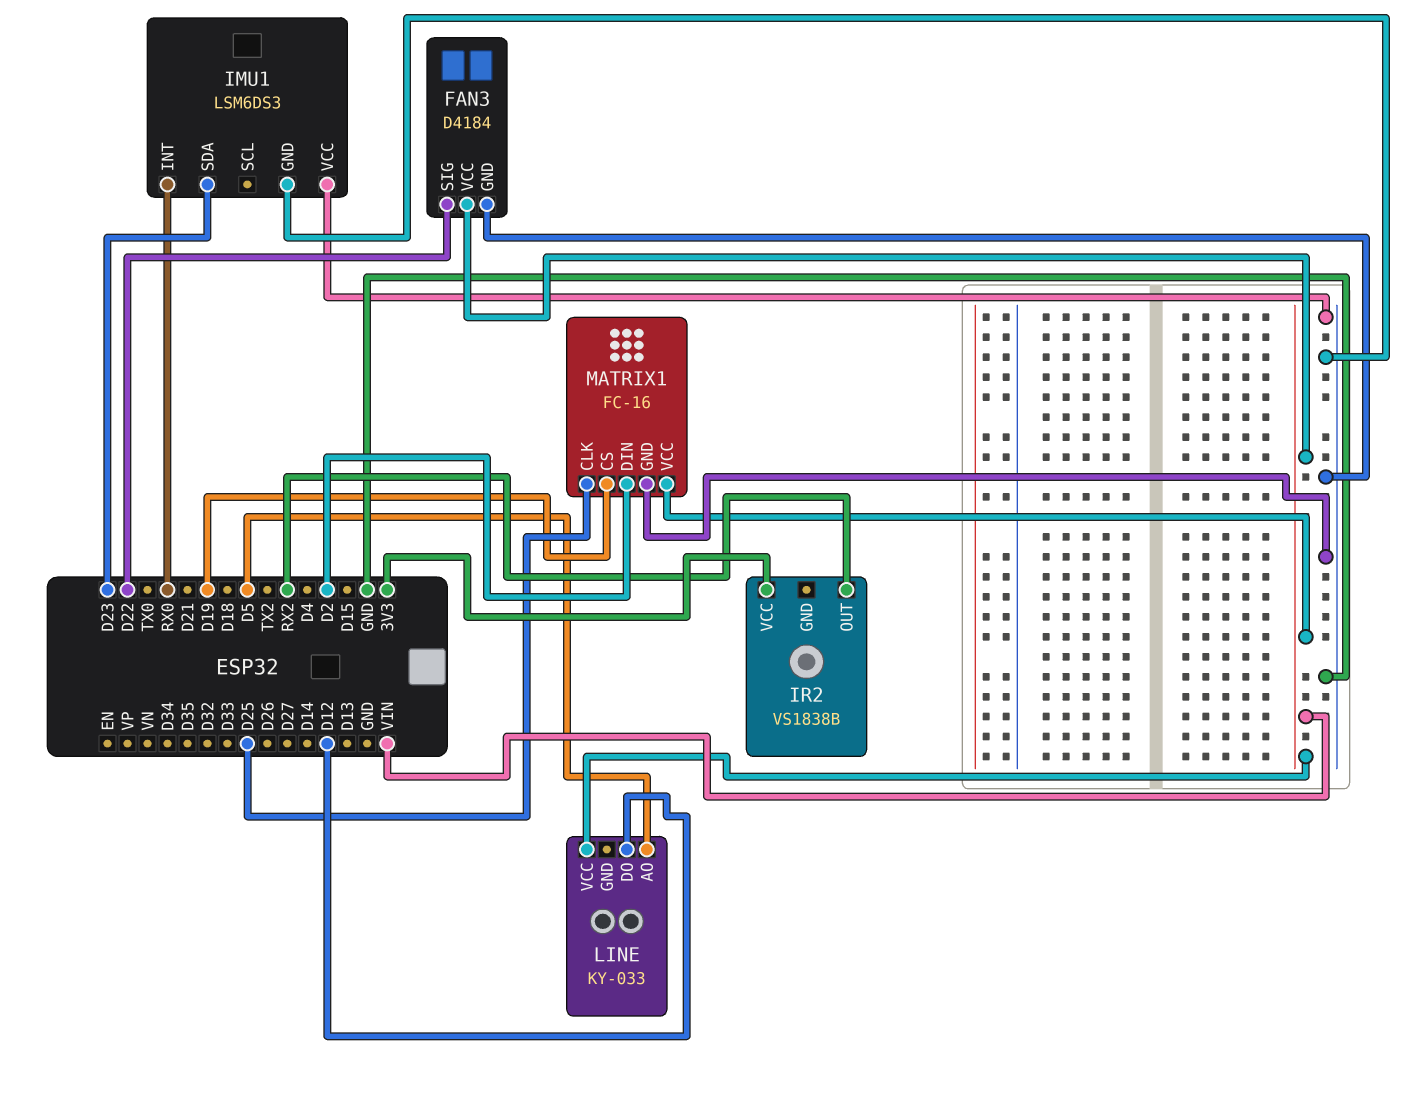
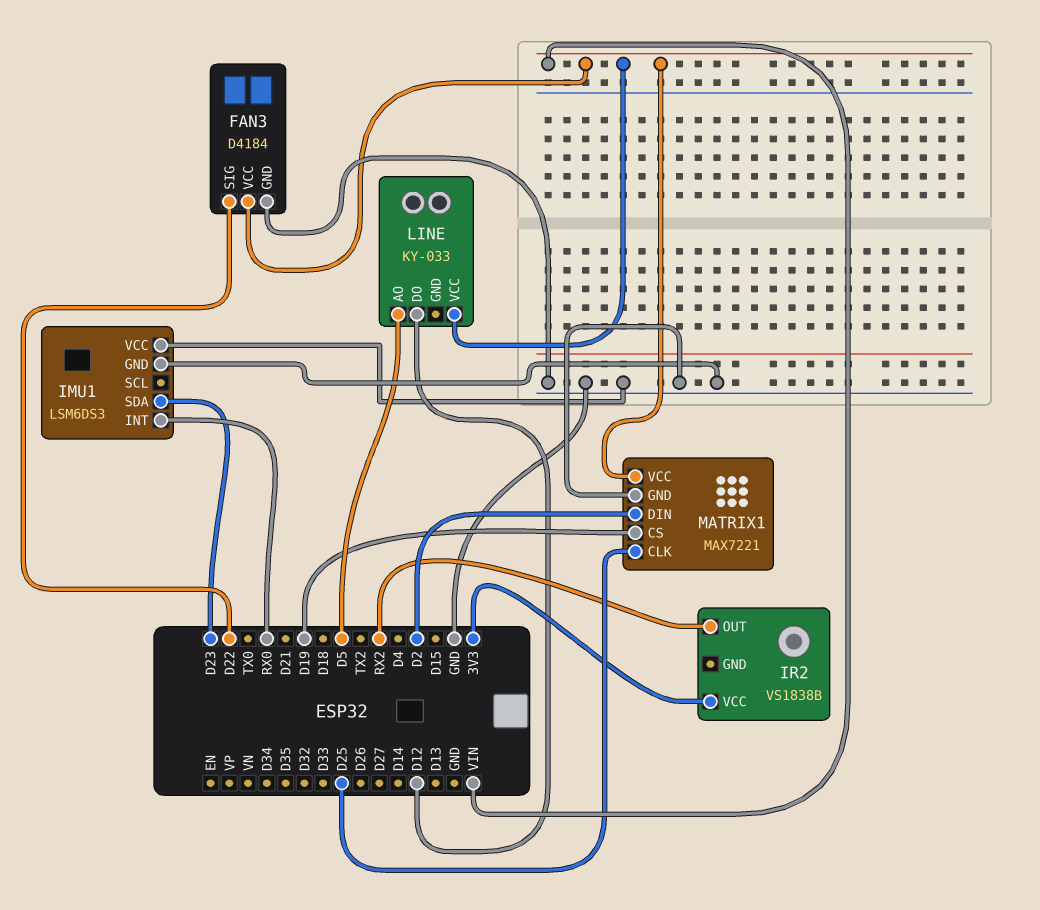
MATRIX1: FC-16 -> MAX7221

